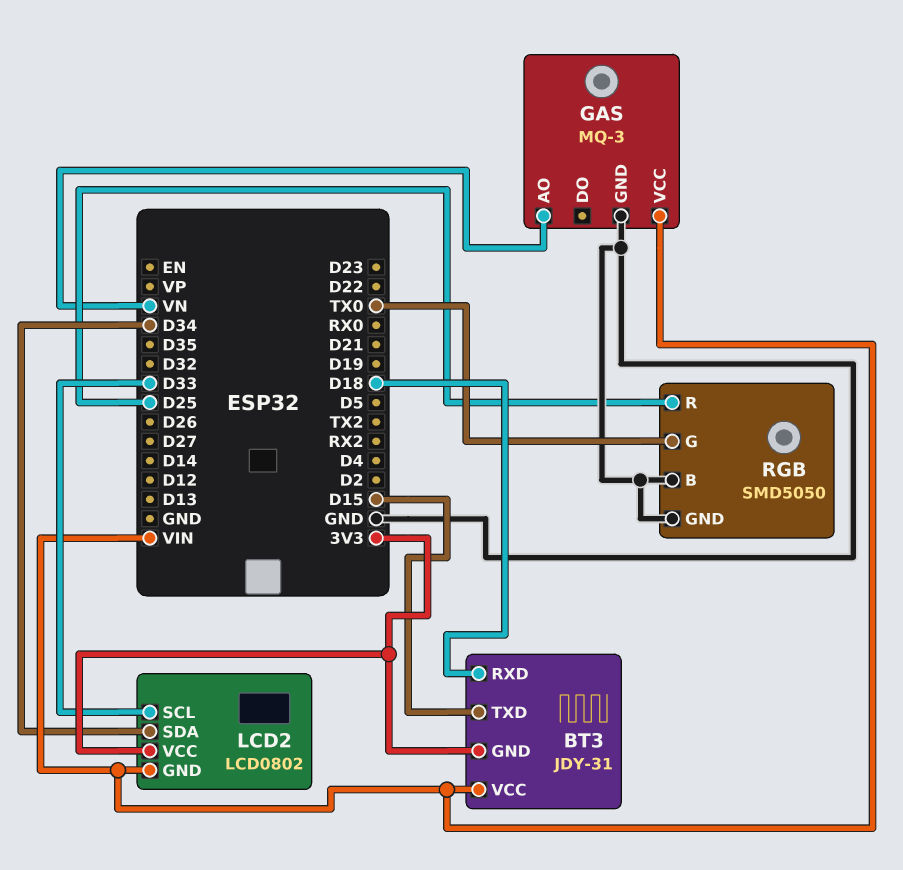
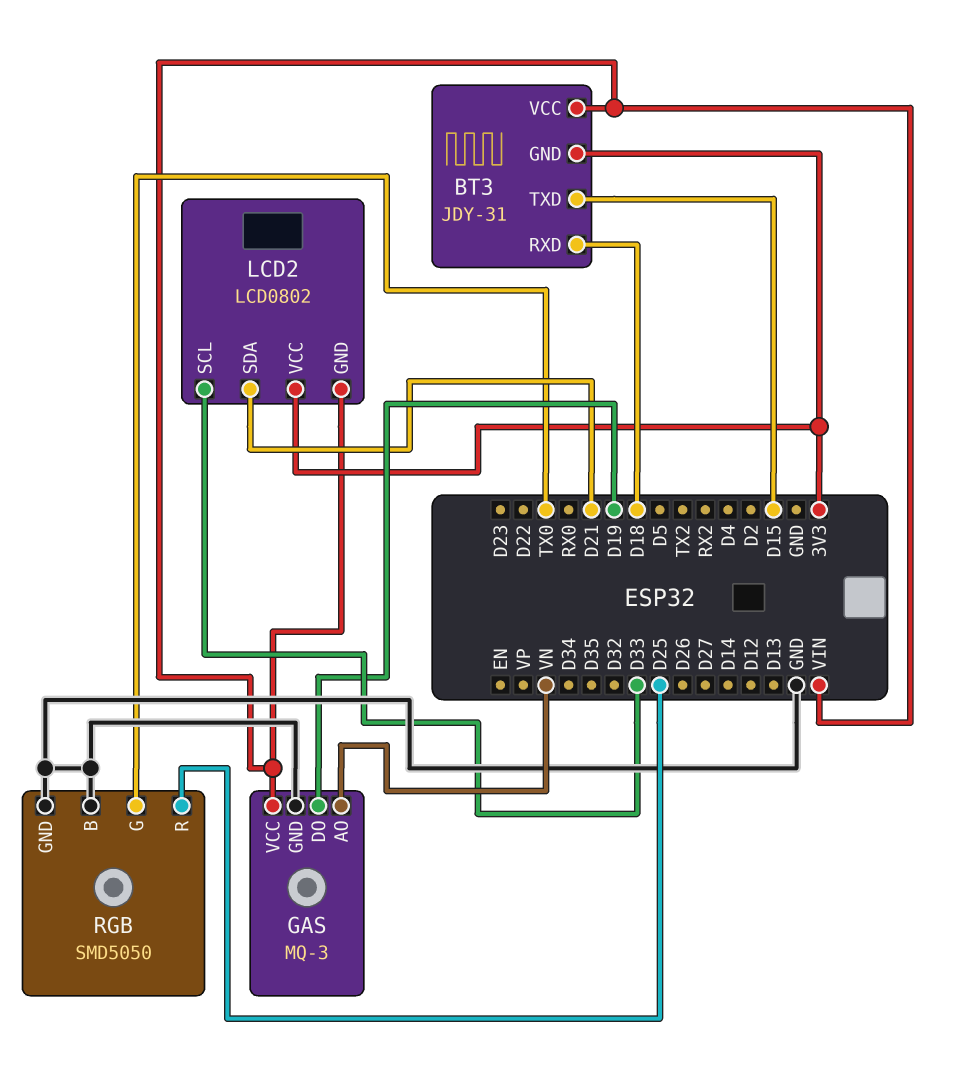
GAS pin DO: none -> D19
LCD2 pin SDA: D34 -> D21

